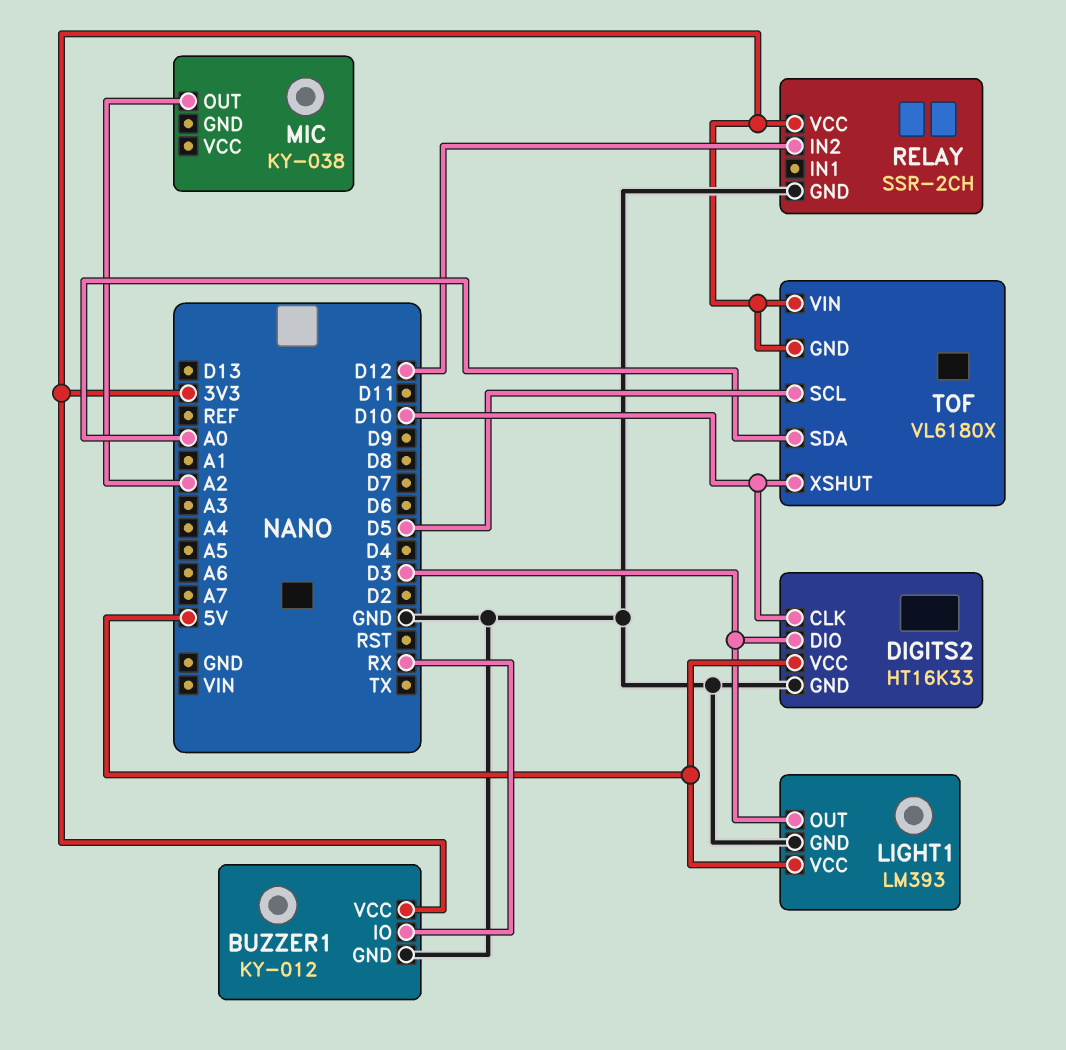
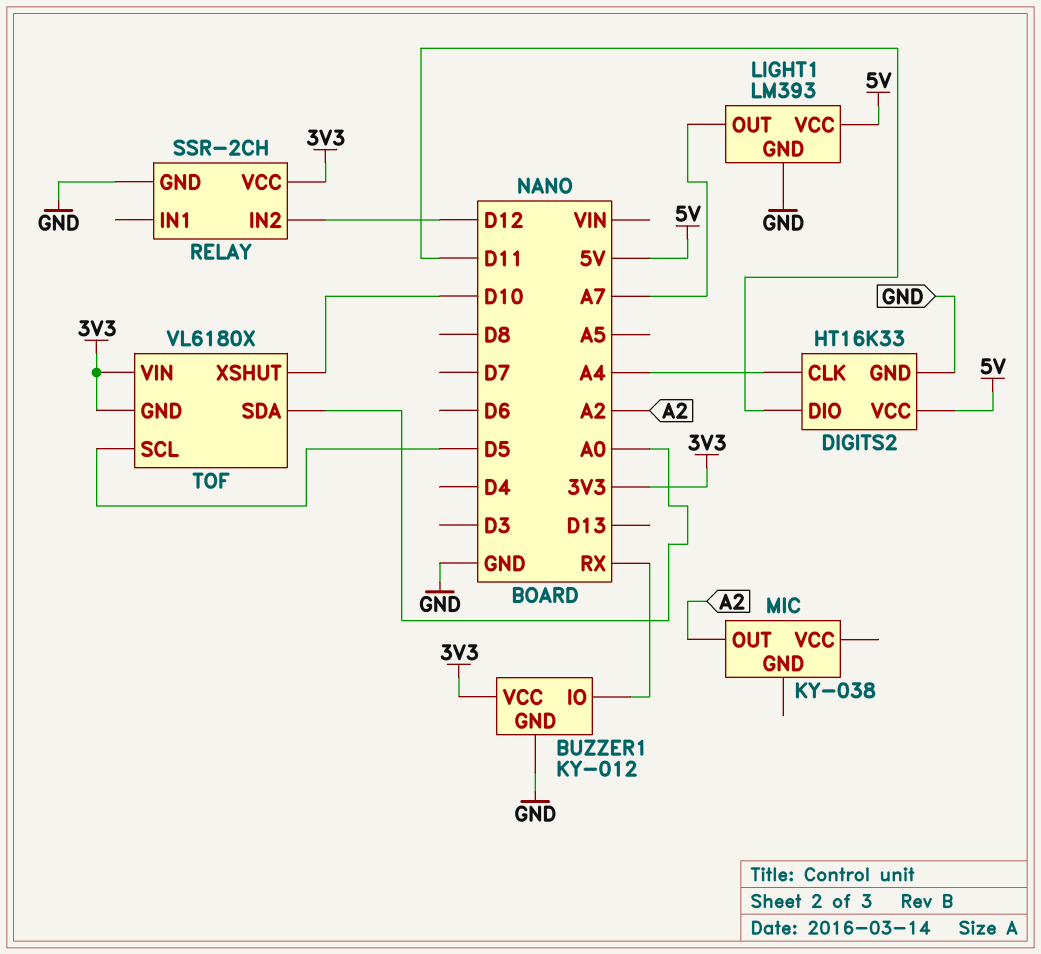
DIGITS2 pin CLK: D10 -> A4
DIGITS2 pin DIO: D3 -> D11
LIGHT1 pin OUT: D3 -> A7

